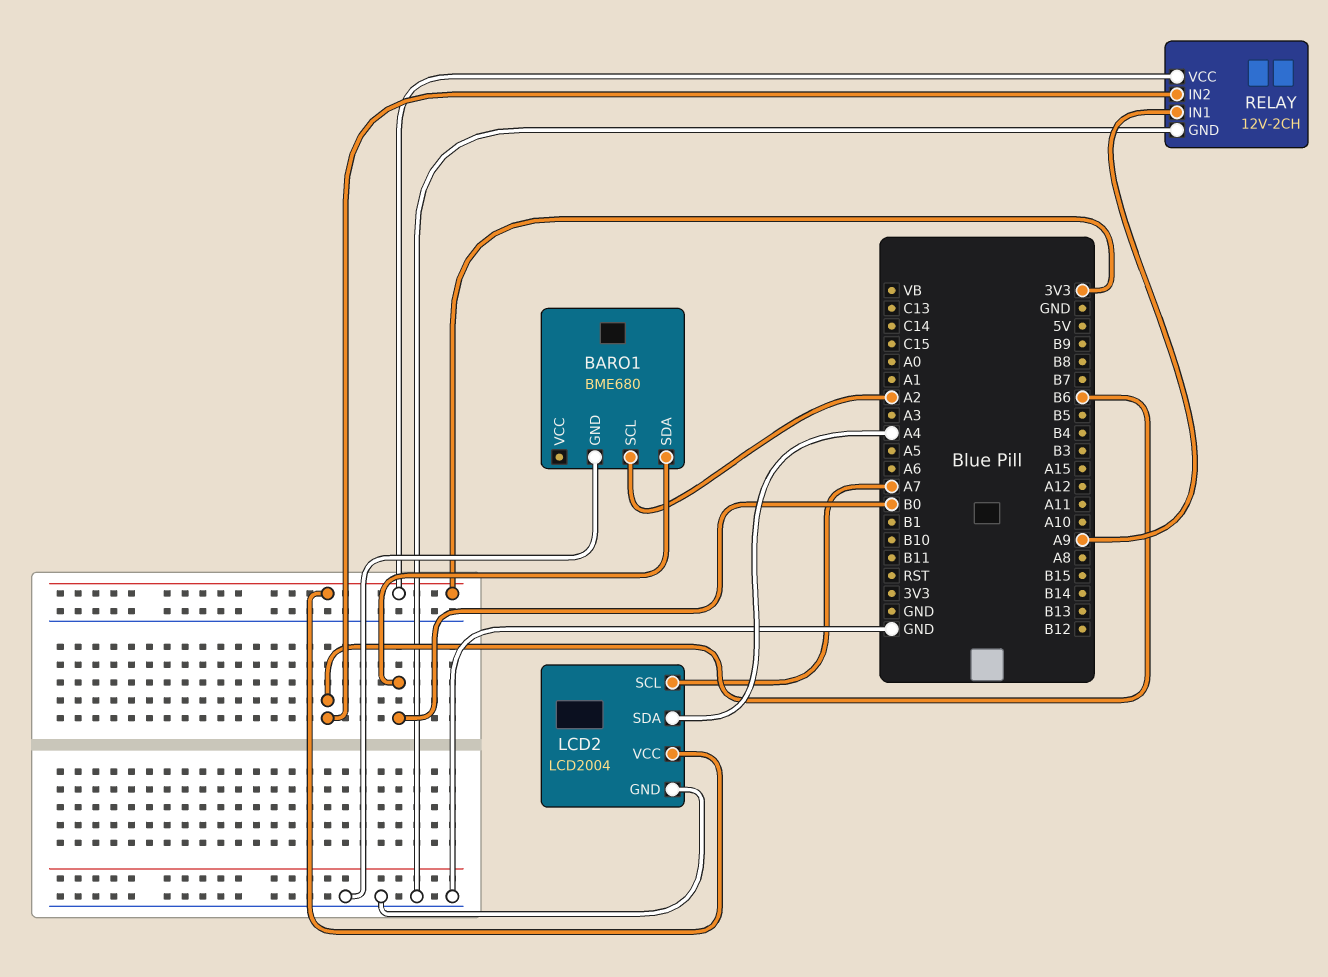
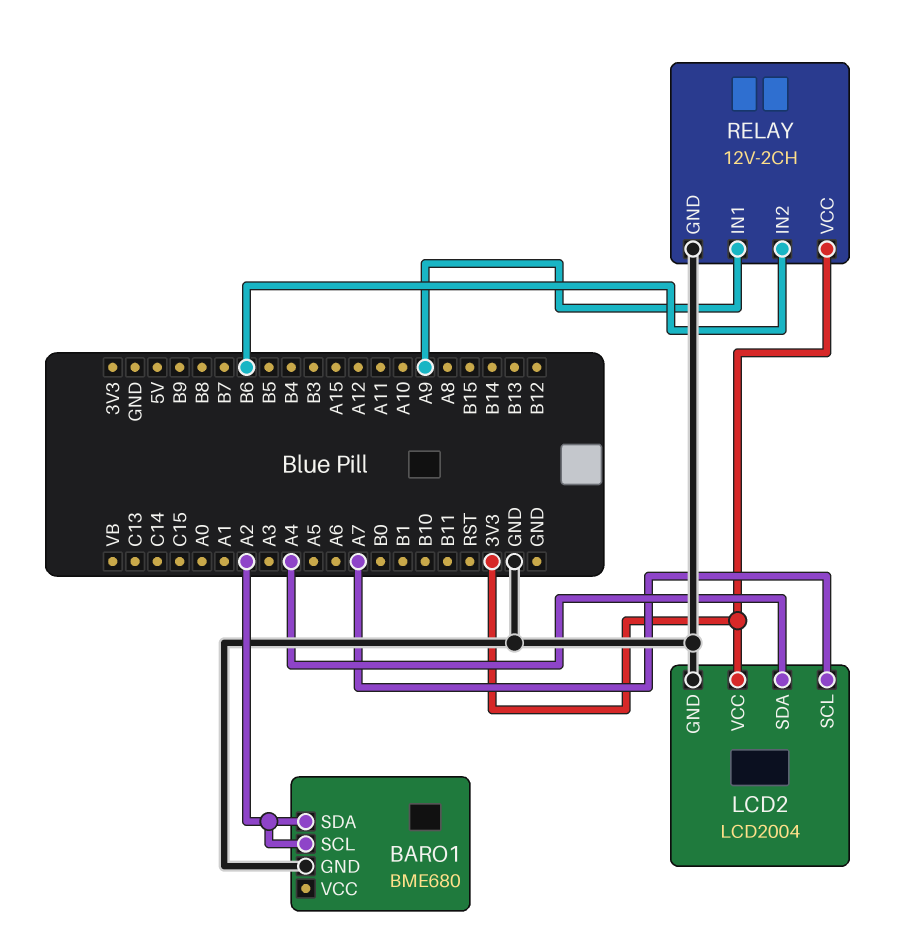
BARO1 pin SDA: B0 -> A2

